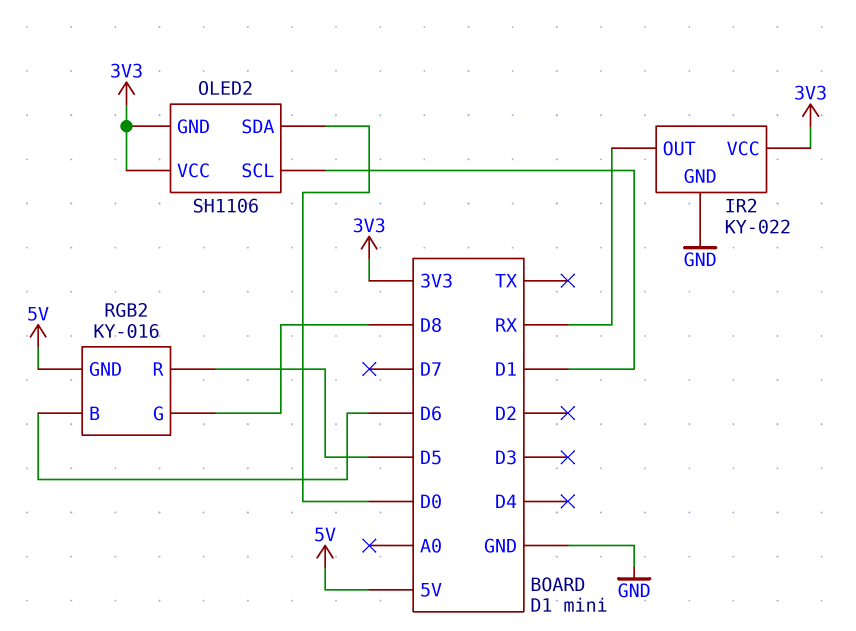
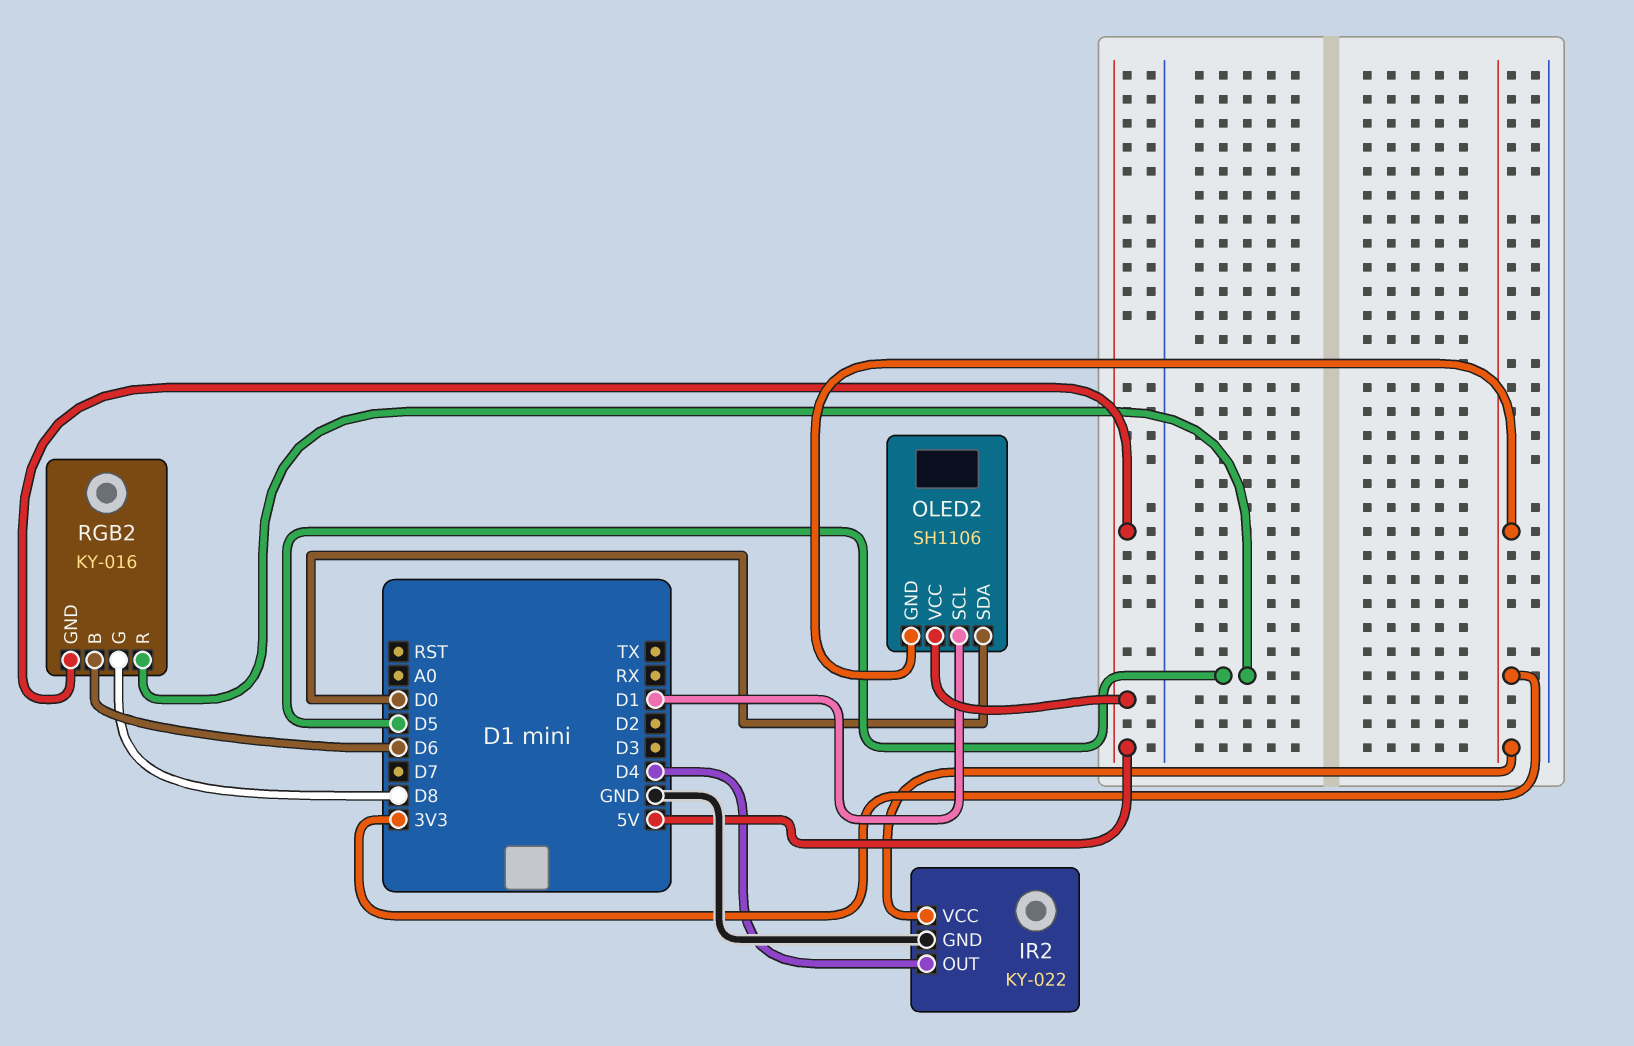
IR2 pin OUT: RX -> D4
OLED2 pin VCC: 3V3 -> 5V

